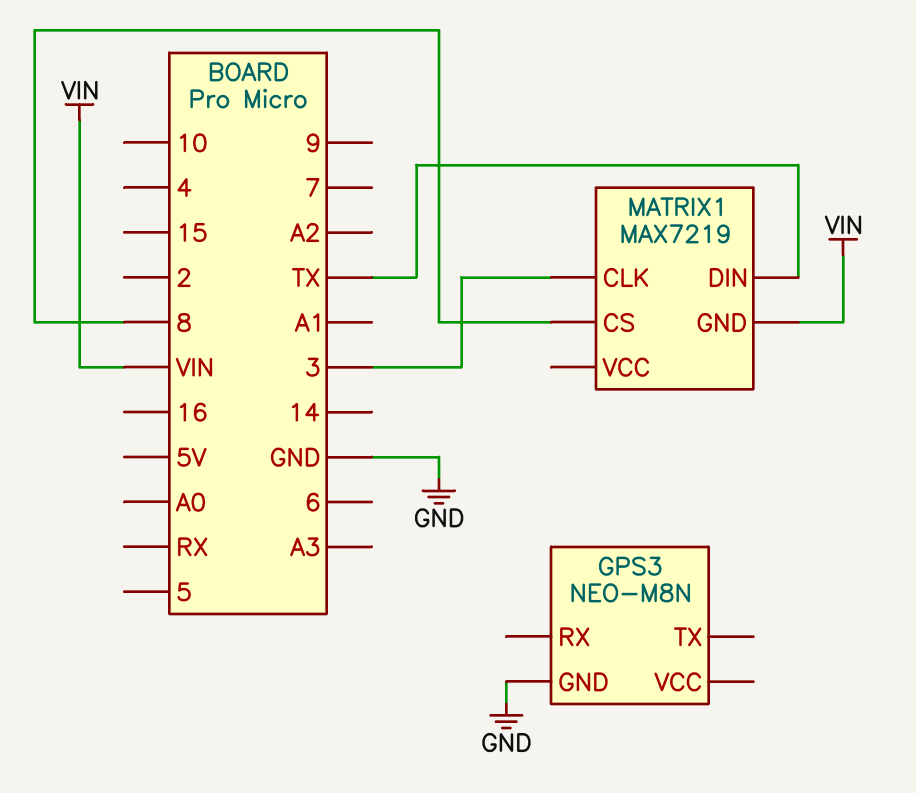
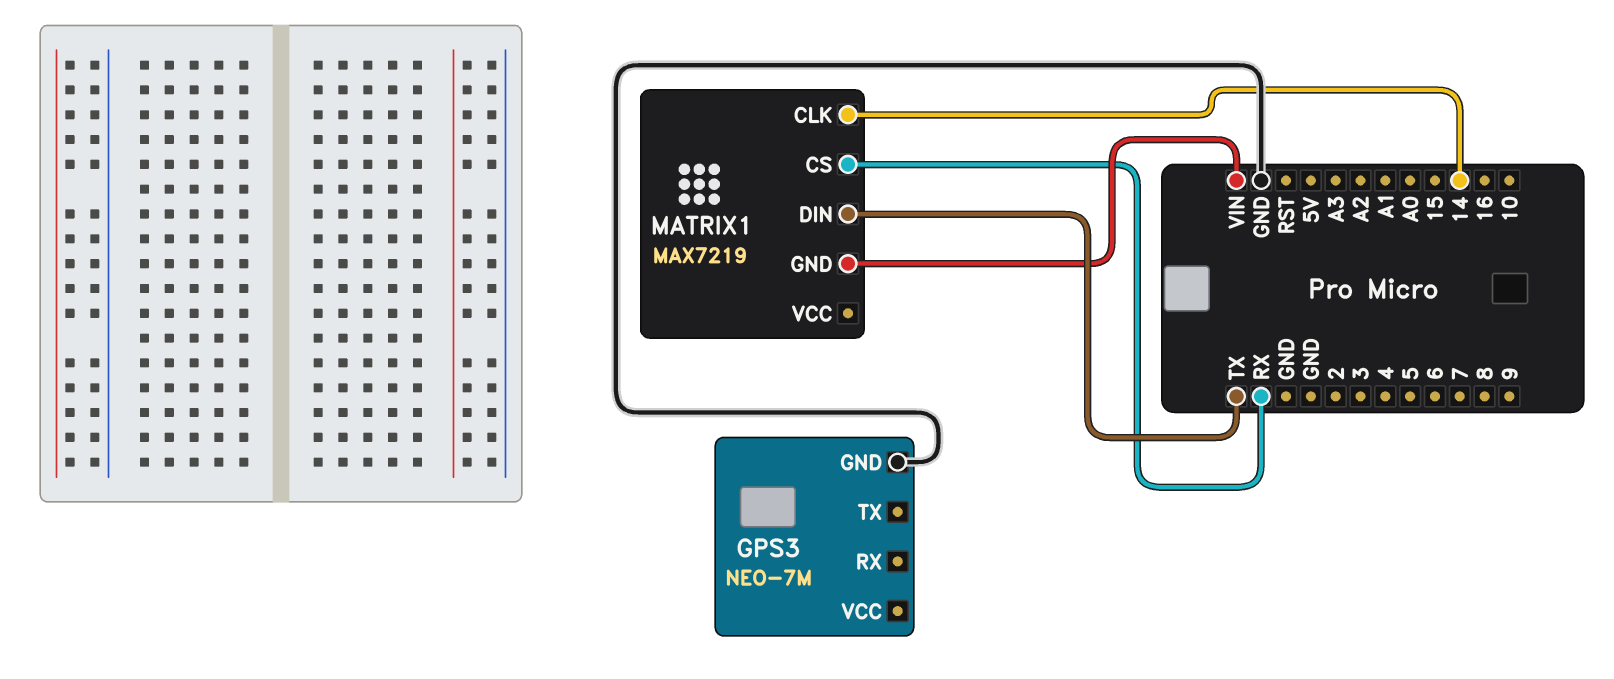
GPS3: NEO-M8N -> NEO-7M
MATRIX1 pin CLK: 3 -> 14
MATRIX1 pin CS: 8 -> RX

